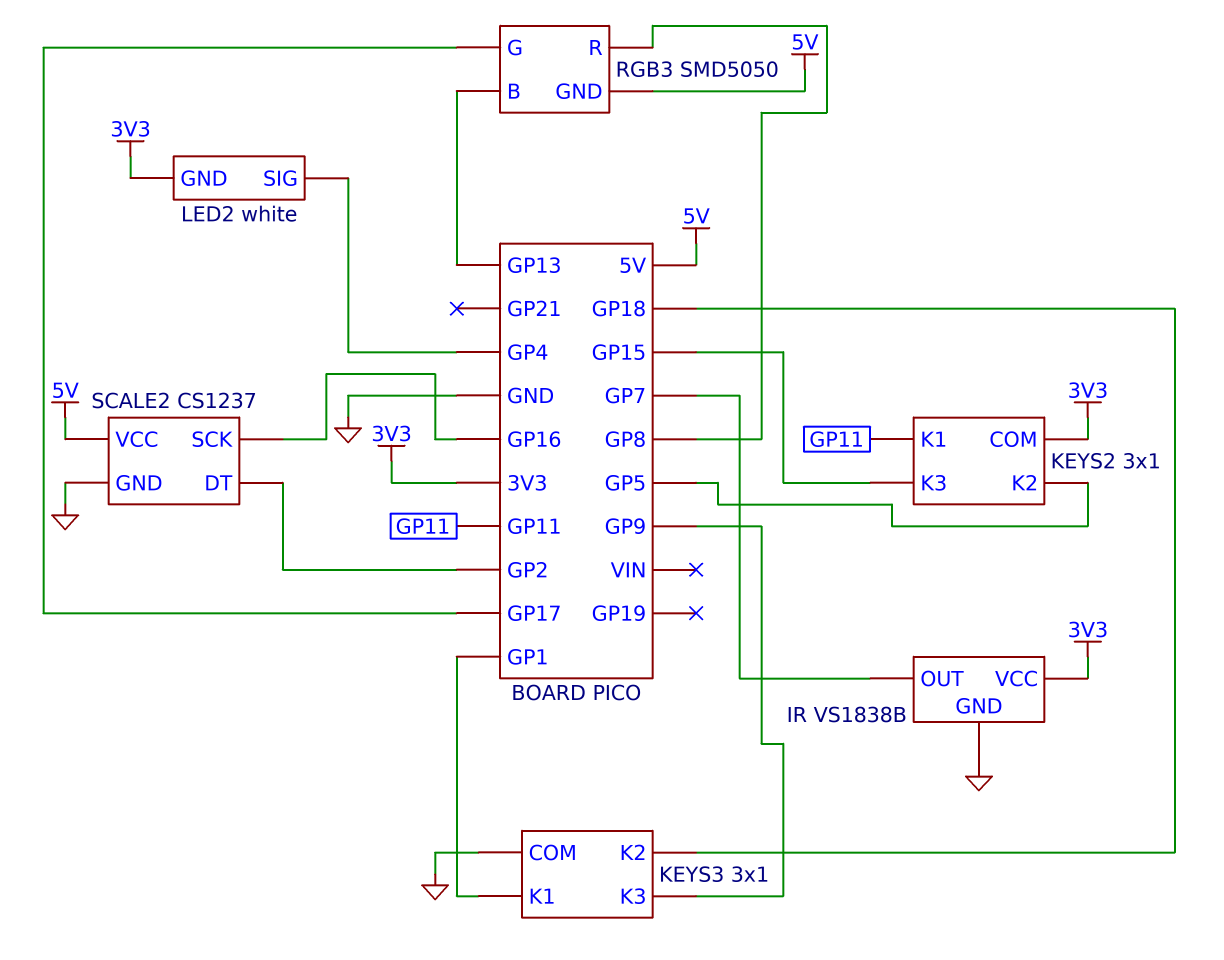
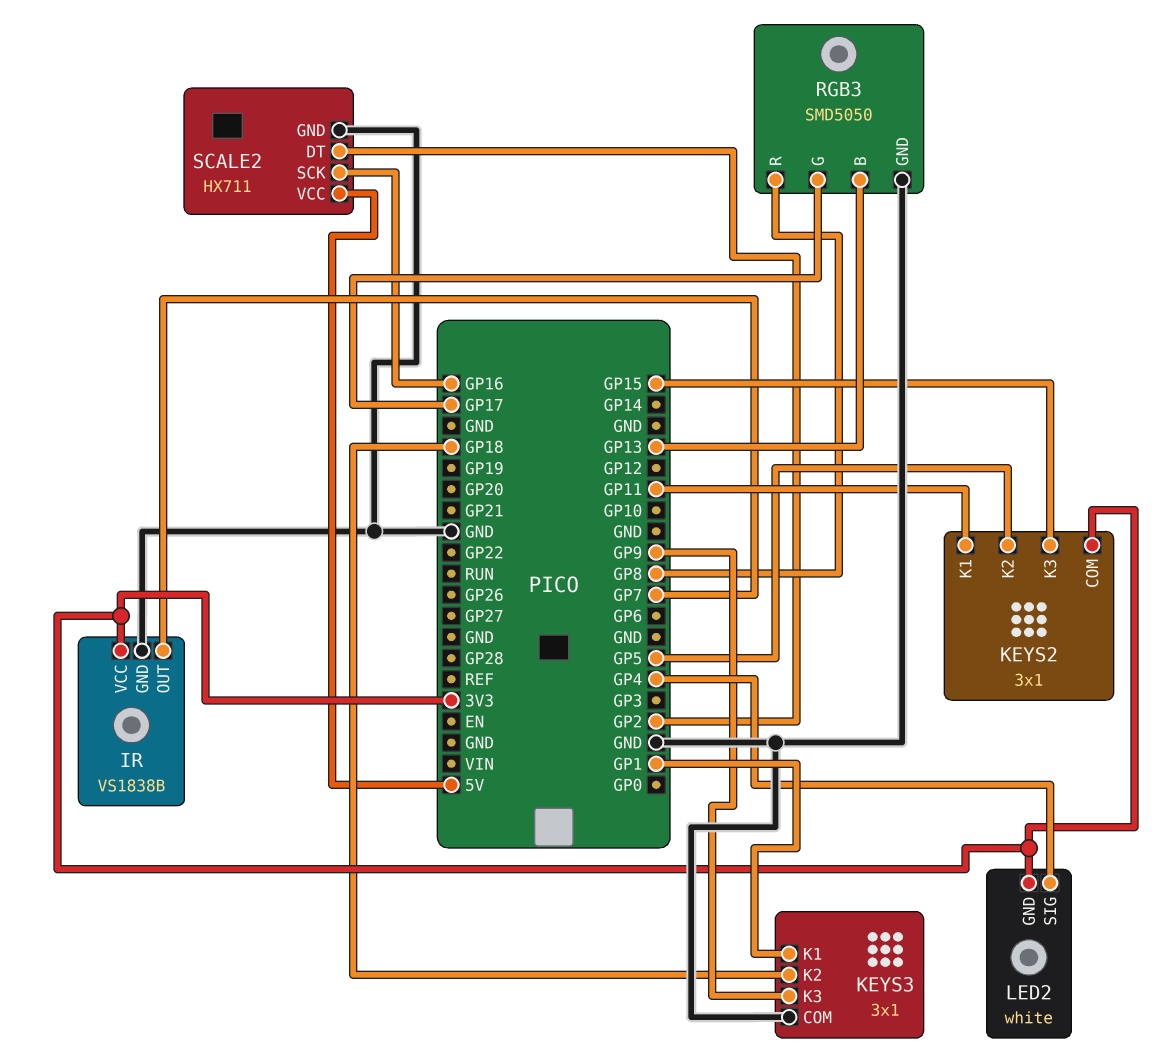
RGB3 pin GND: 5V -> GND
SCALE2: CS1237 -> HX711

